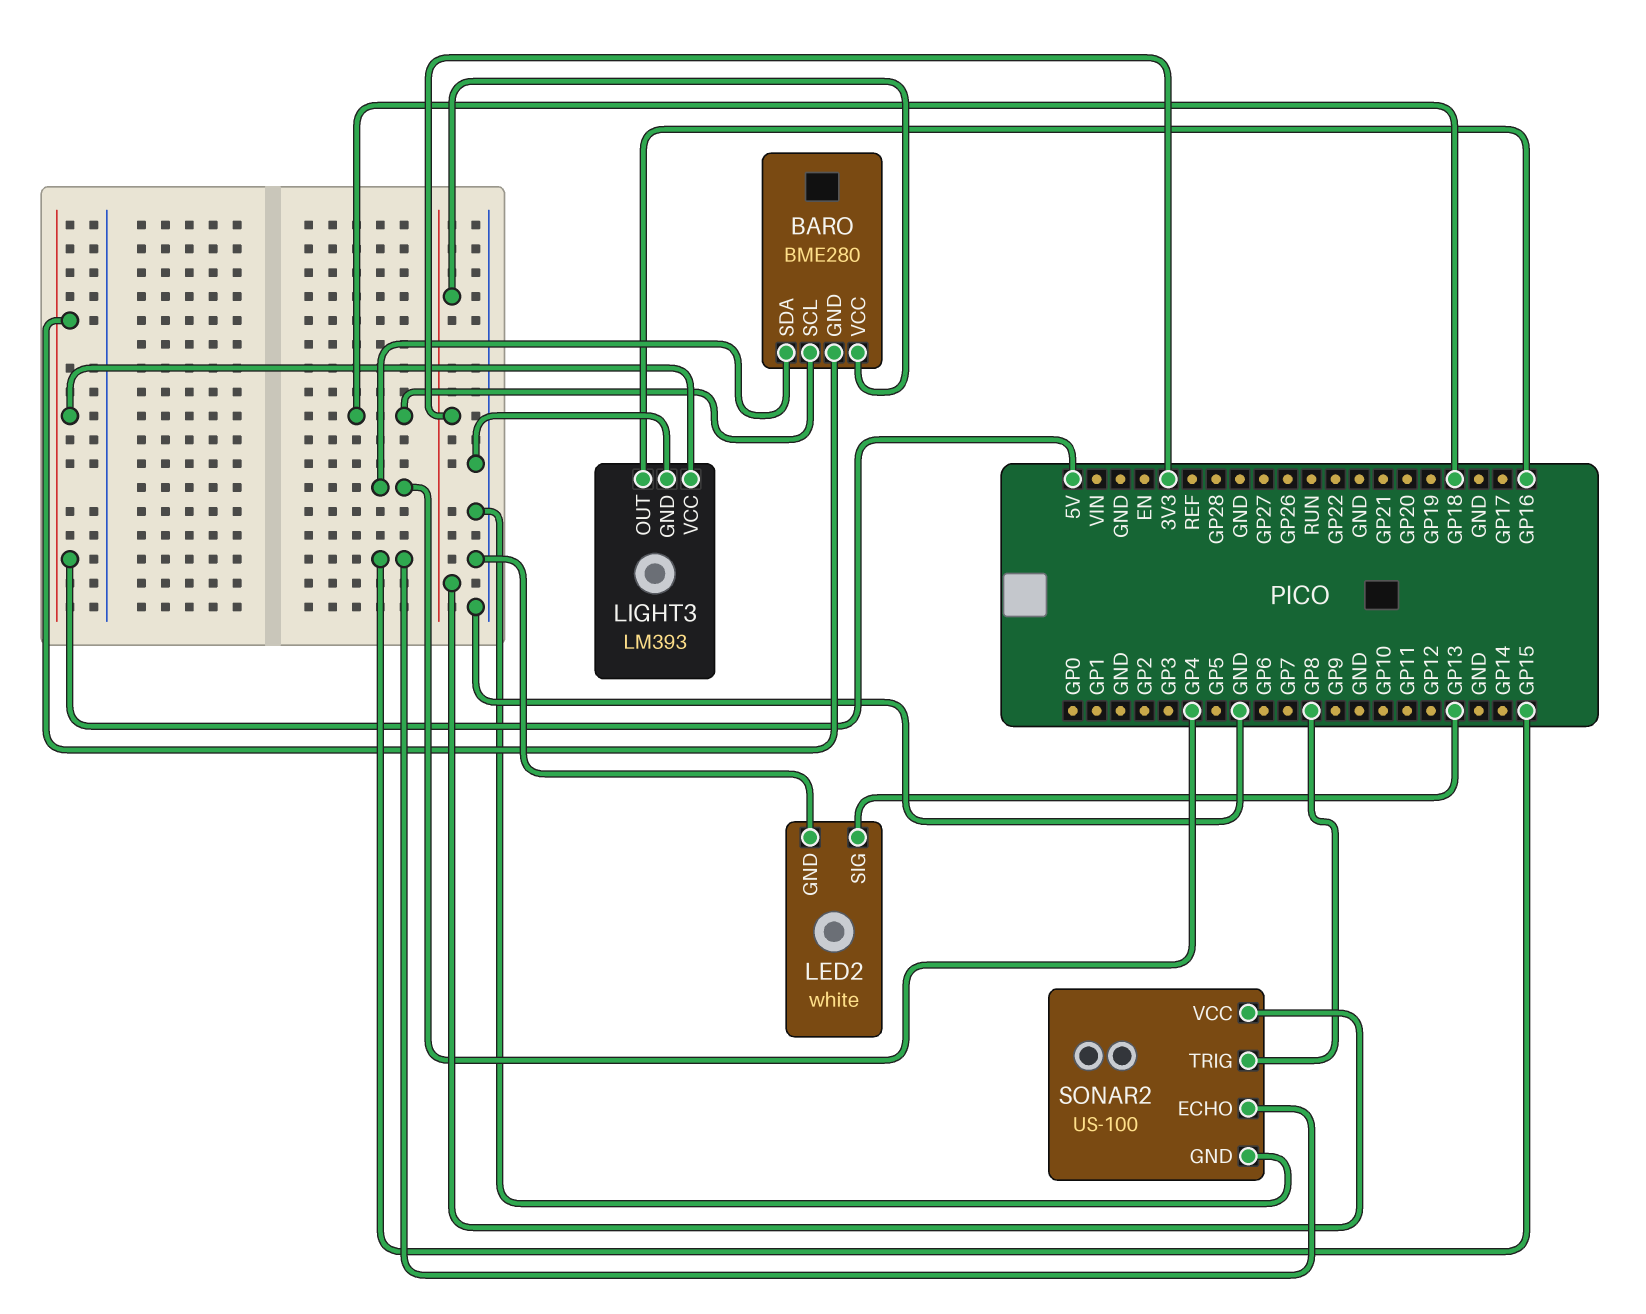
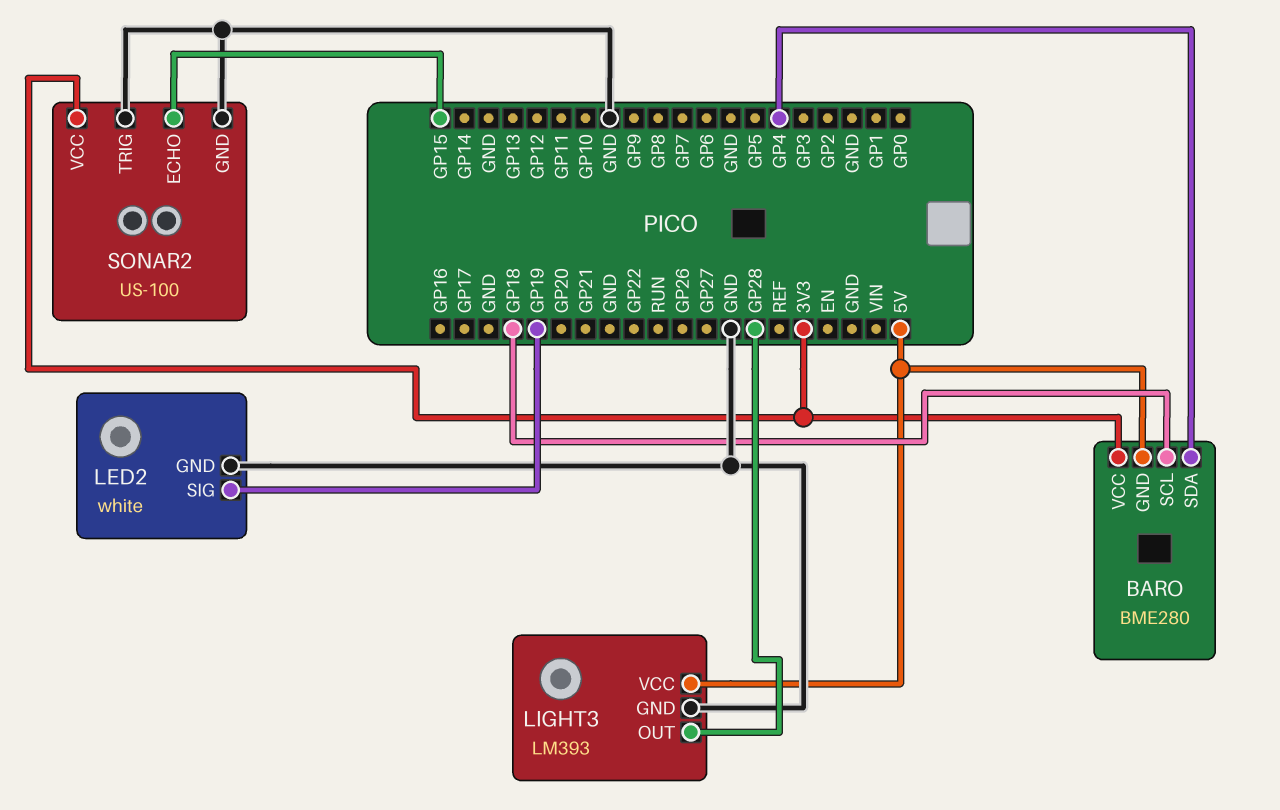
LED2 pin SIG: GP13 -> GP19
LIGHT3 pin OUT: GP16 -> GP28
SONAR2 pin TRIG: GP8 -> GND

